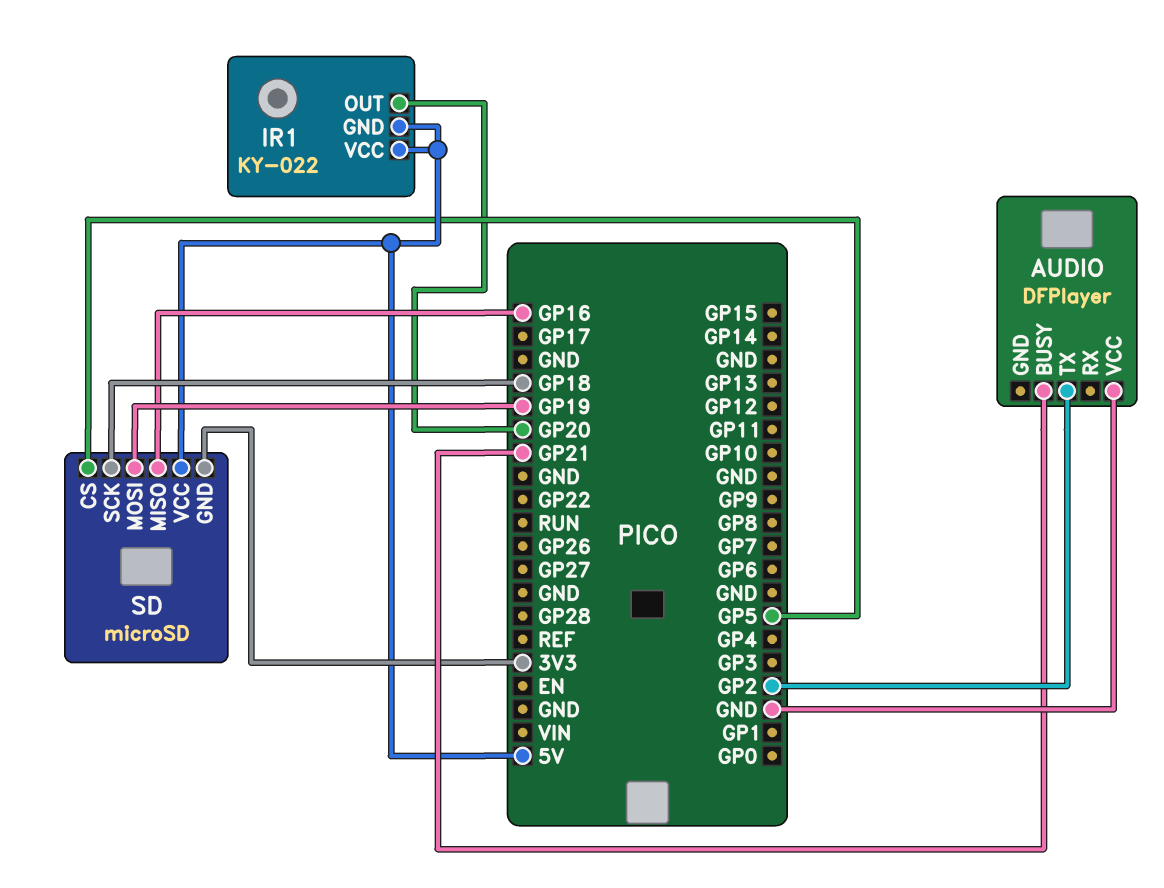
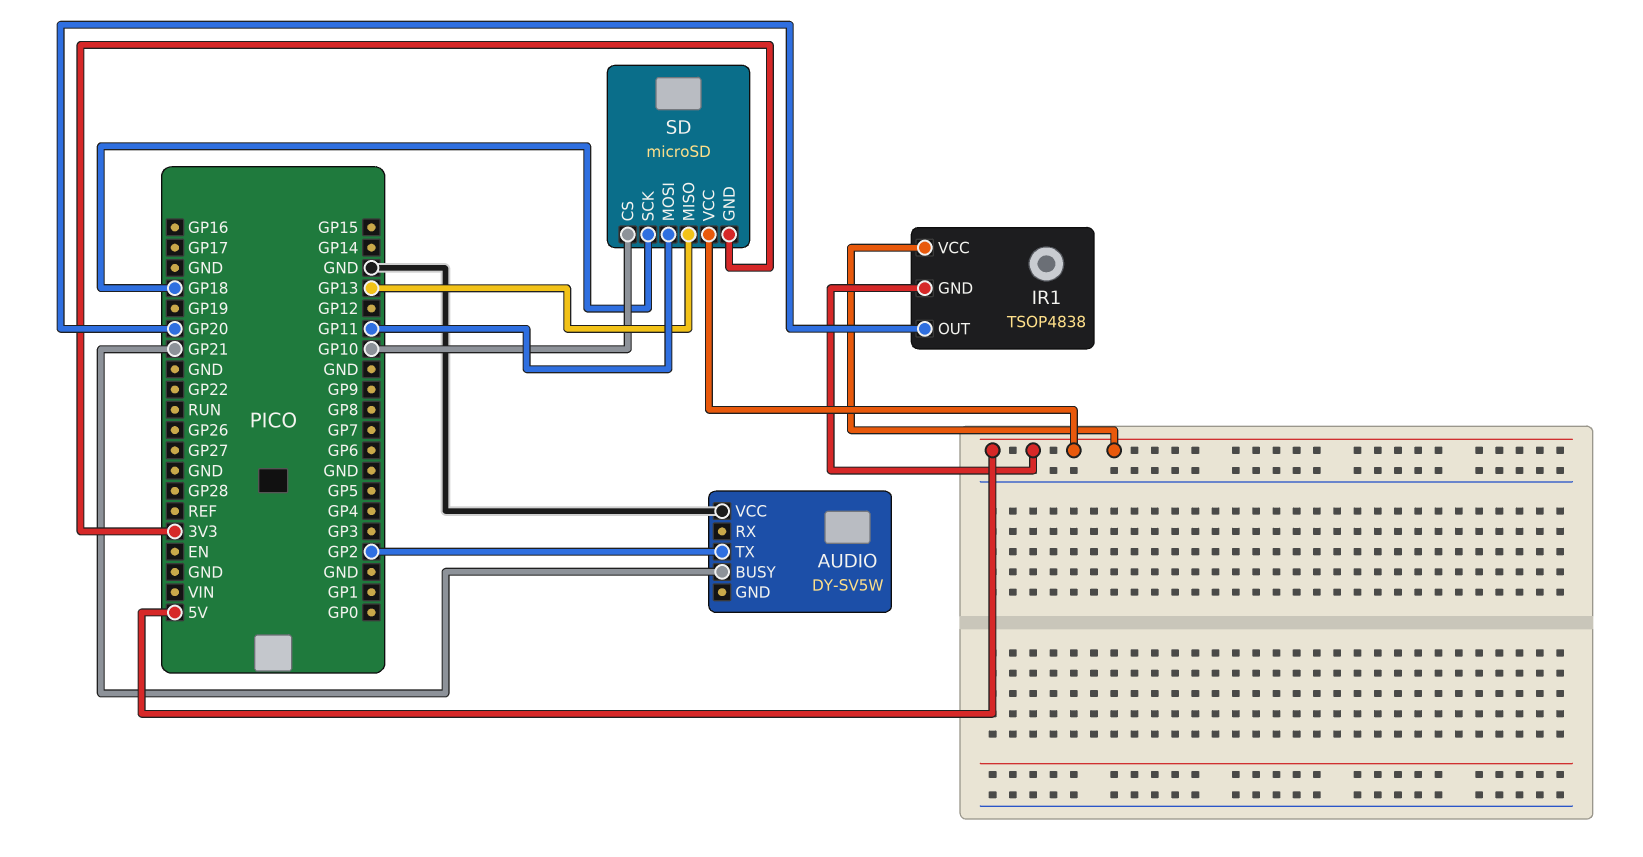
AUDIO: DFPlayer -> DY-SV5W
IR1: KY-022 -> TSOP4838
SD pin CS: GP5 -> GP10
SD pin MISO: GP16 -> GP13
SD pin MOSI: GP19 -> GP11

